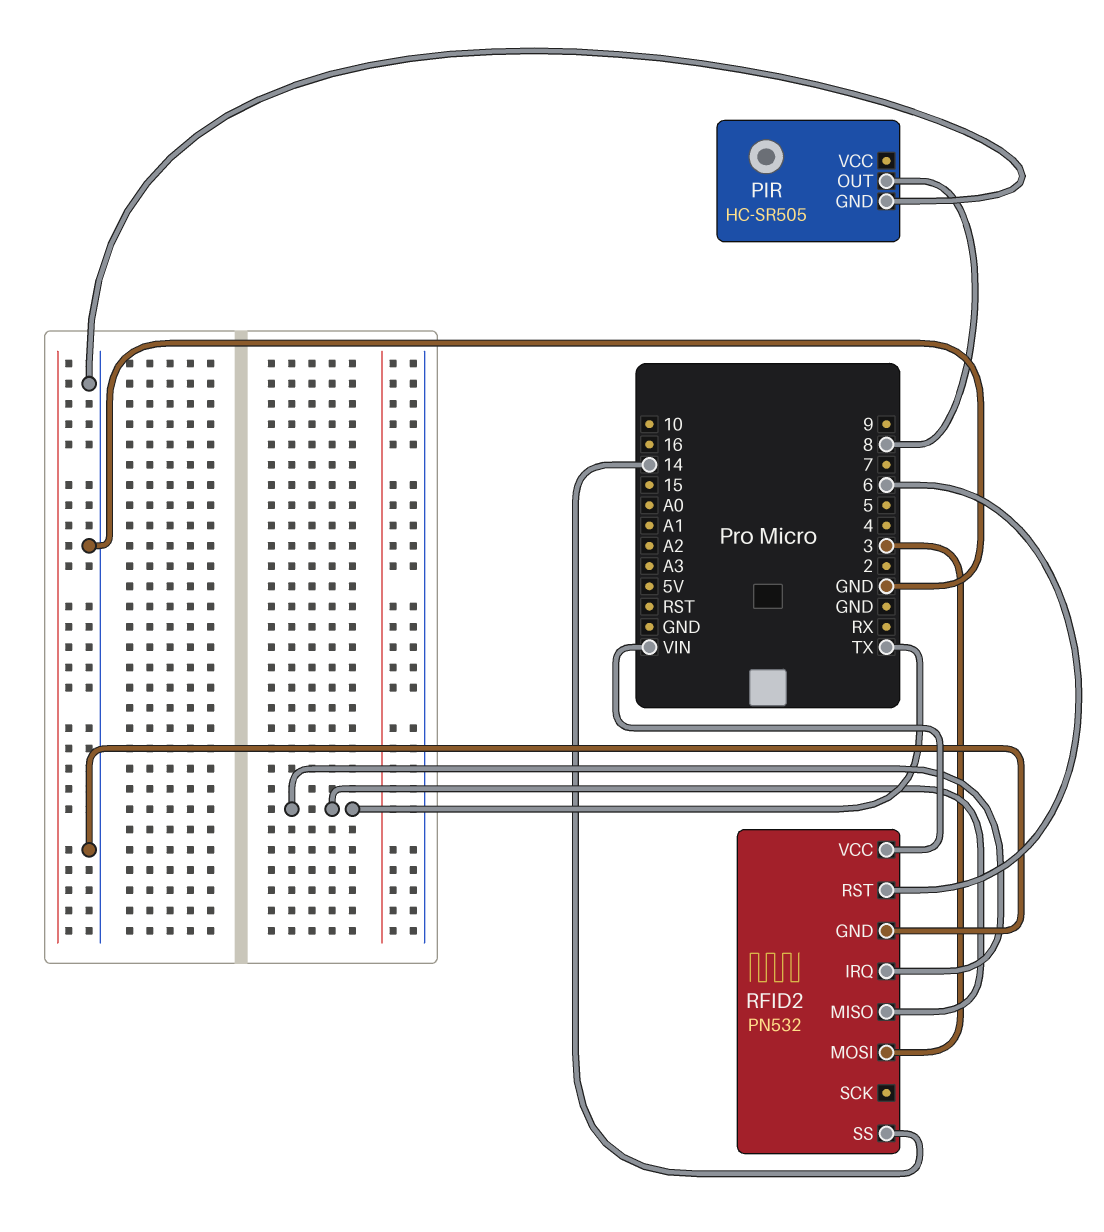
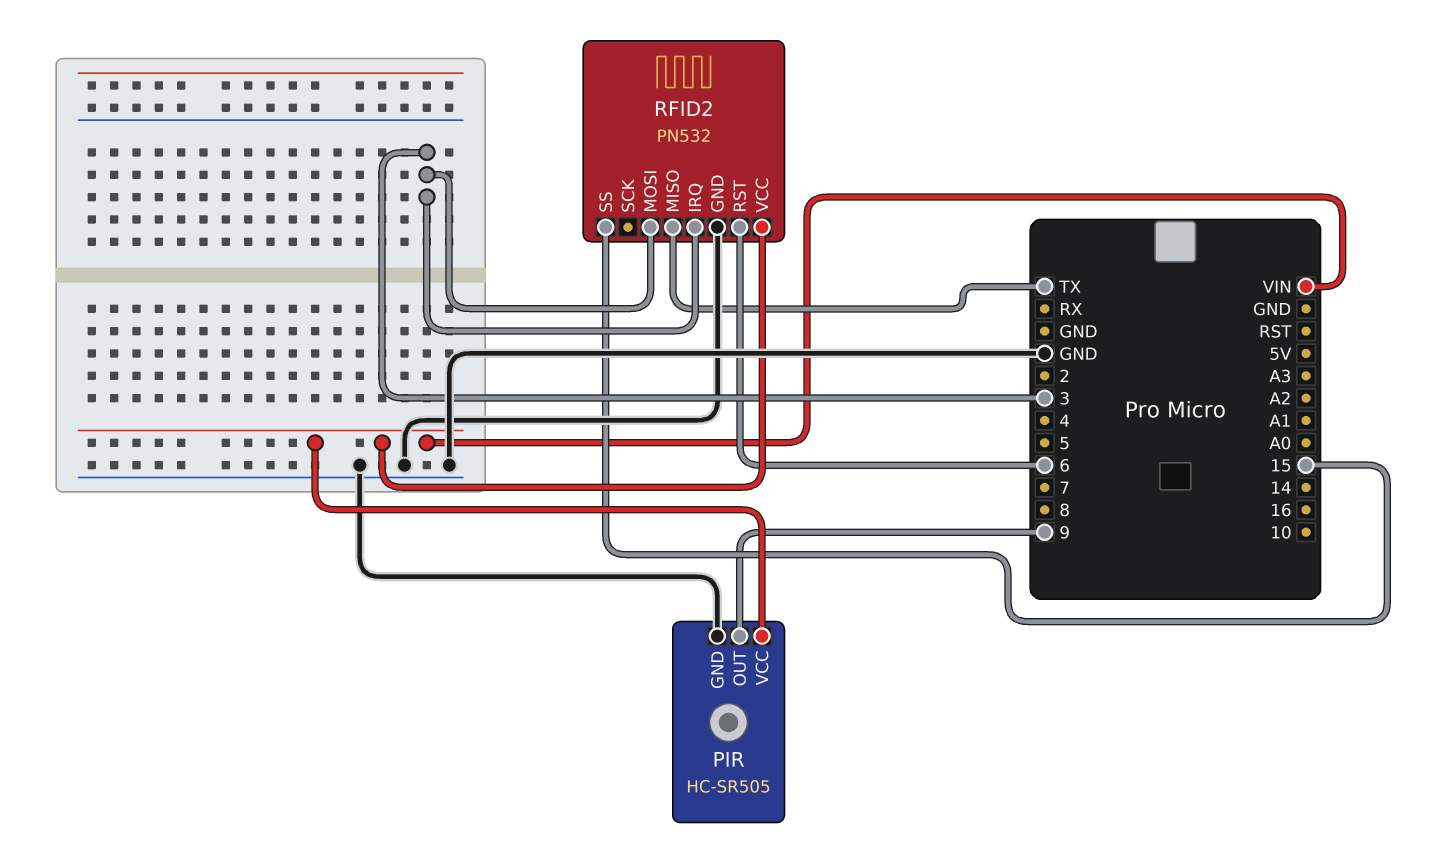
PIR pin OUT: 8 -> 9
PIR pin VCC: none -> VIN
RFID2 pin IRQ: TX -> 3
RFID2 pin SS: 14 -> 15

